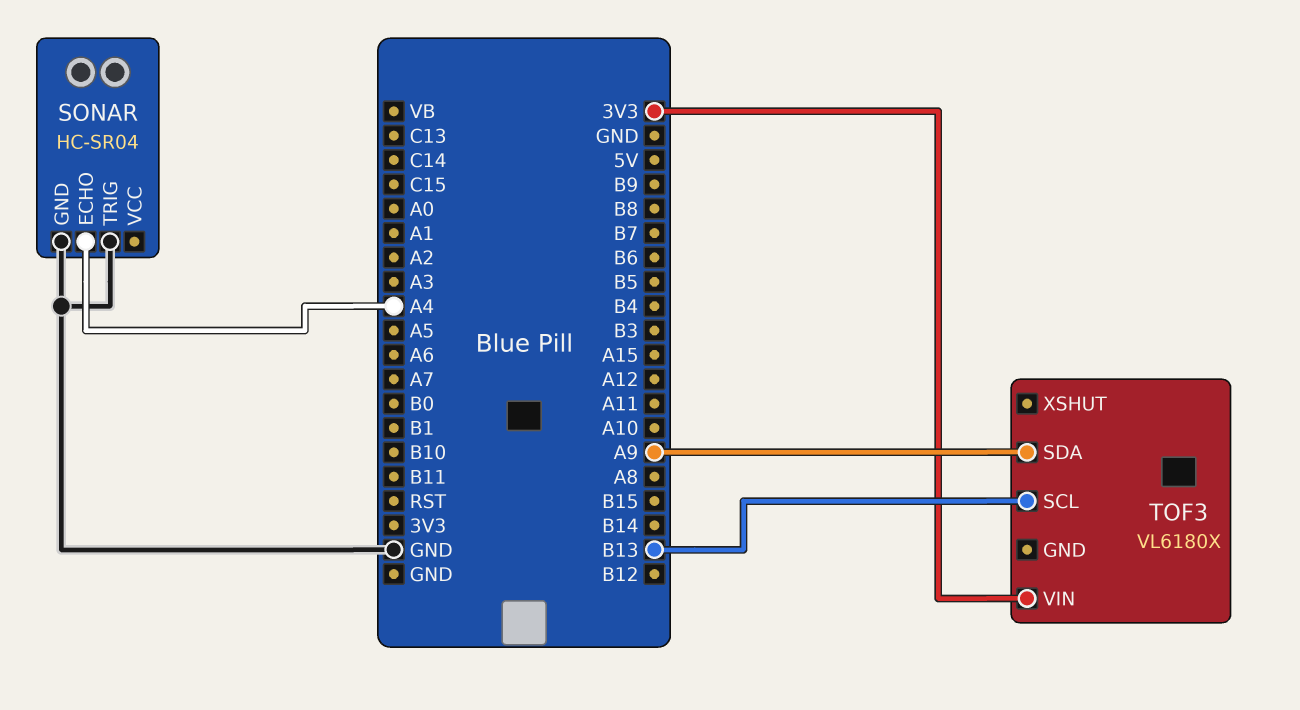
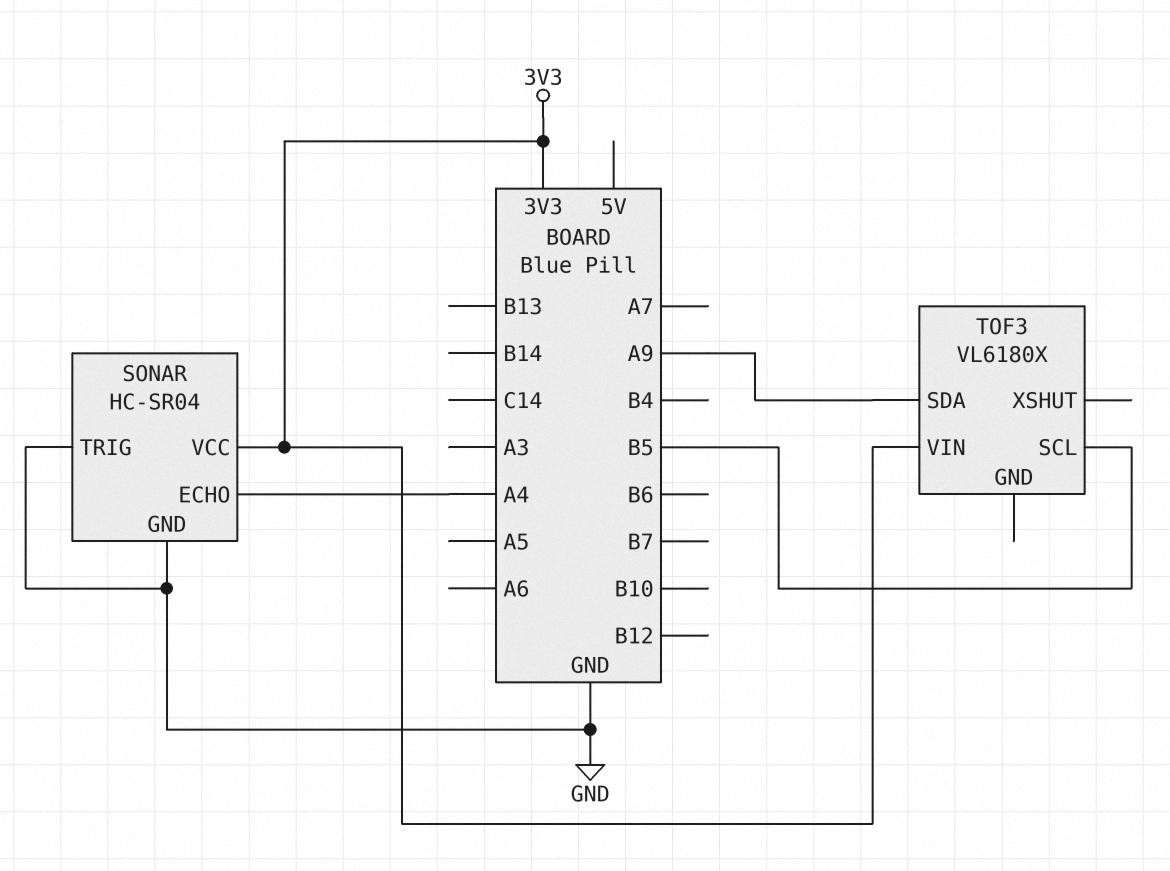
SONAR pin VCC: none -> 3V3
TOF3 pin SCL: B13 -> B5

